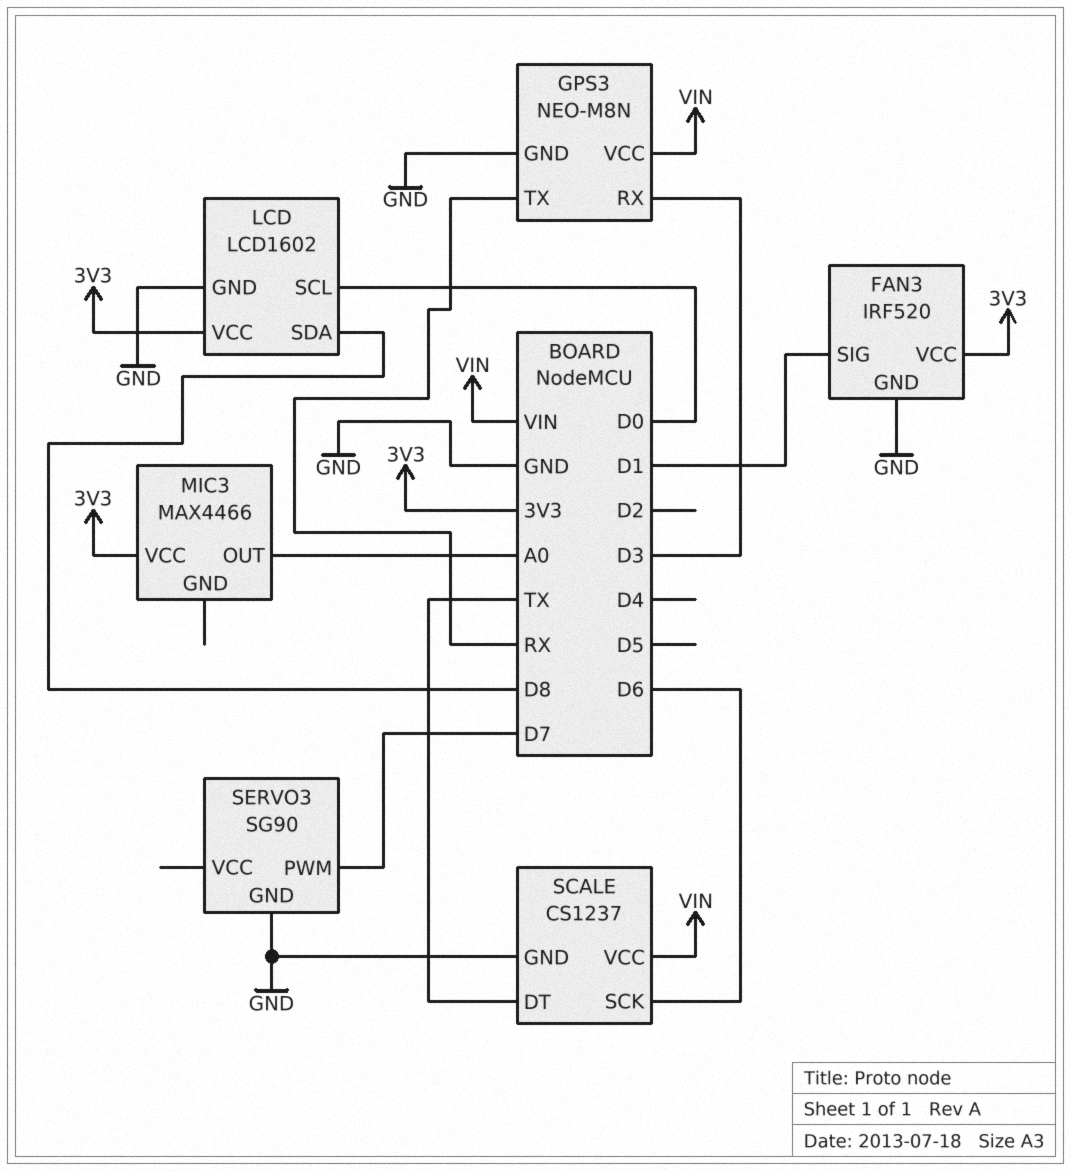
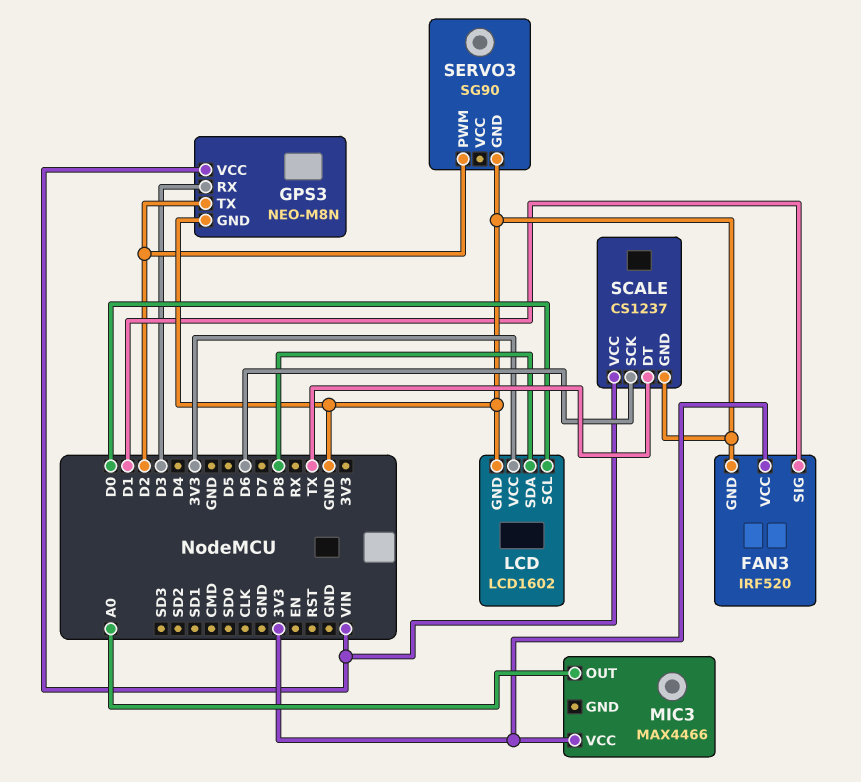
GPS3 pin TX: RX -> D2
SERVO3 pin PWM: D7 -> D2

